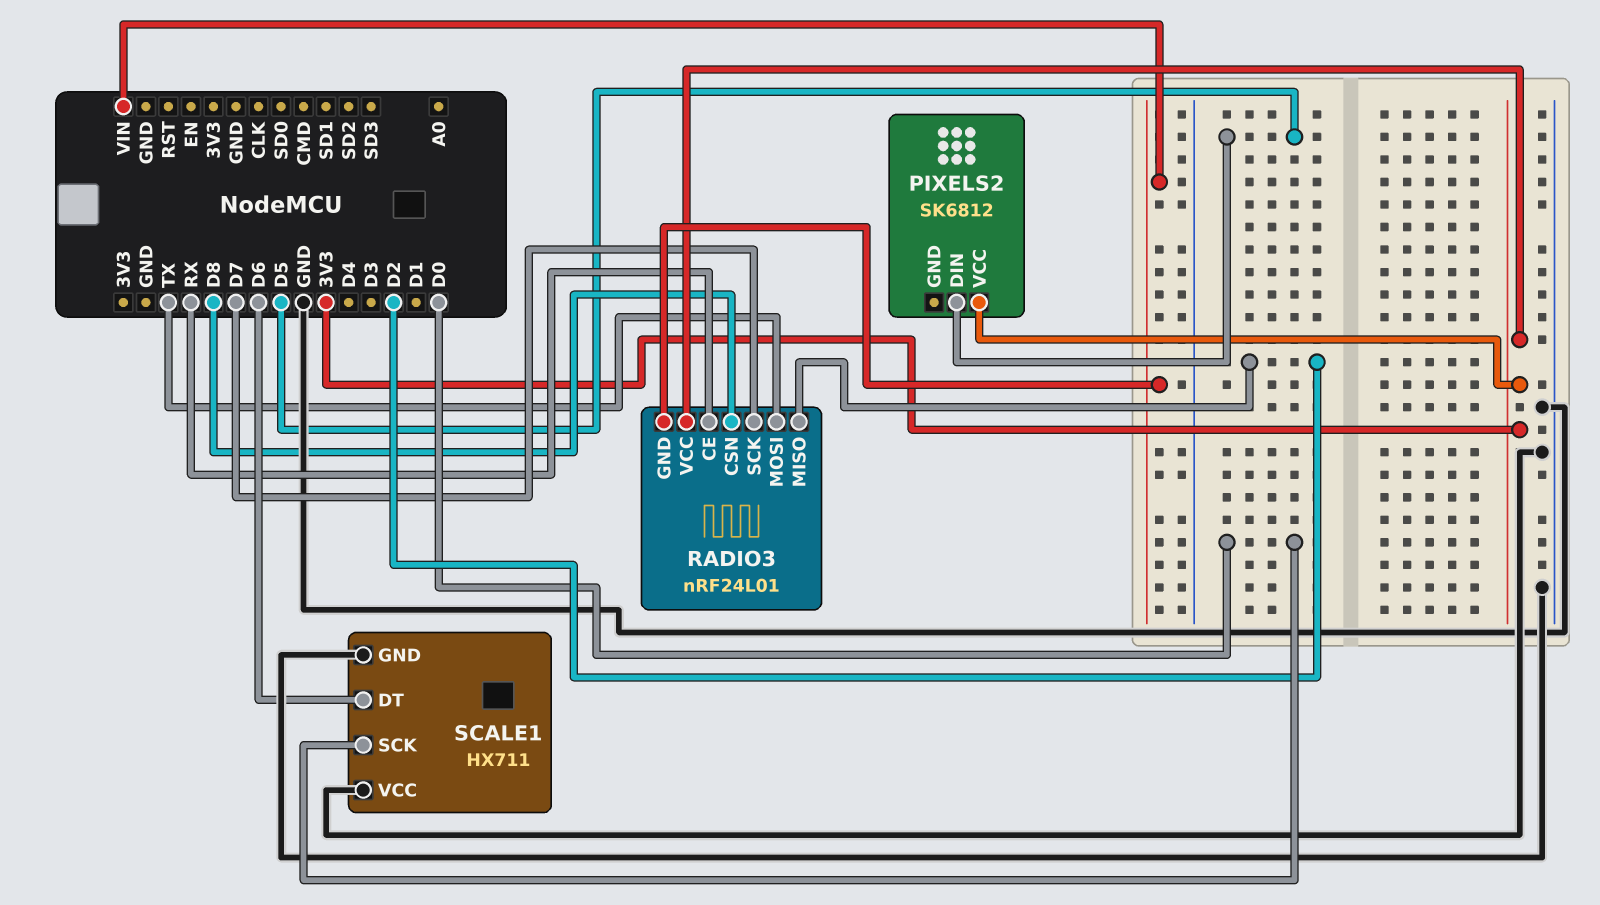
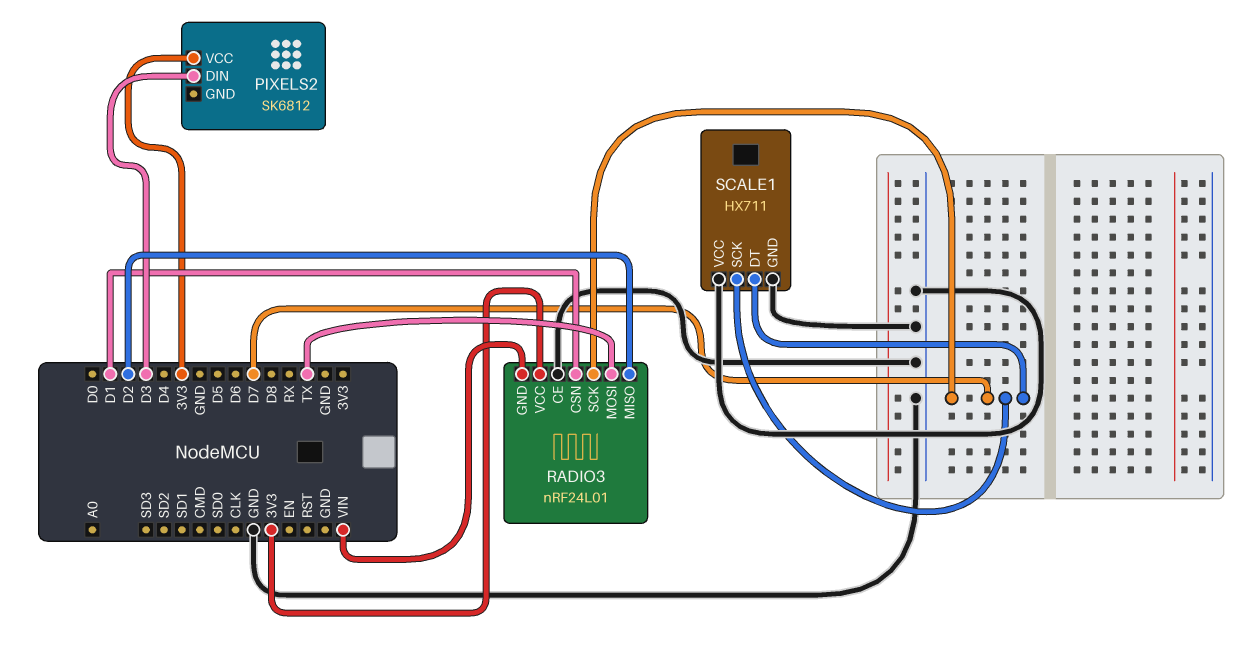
PIXELS2 pin DIN: D5 -> D3
RADIO3 pin CE: RX -> GND
RADIO3 pin CSN: D8 -> D1
SCALE1 pin DT: D6 -> D7
SCALE1 pin SCK: D0 -> D7

